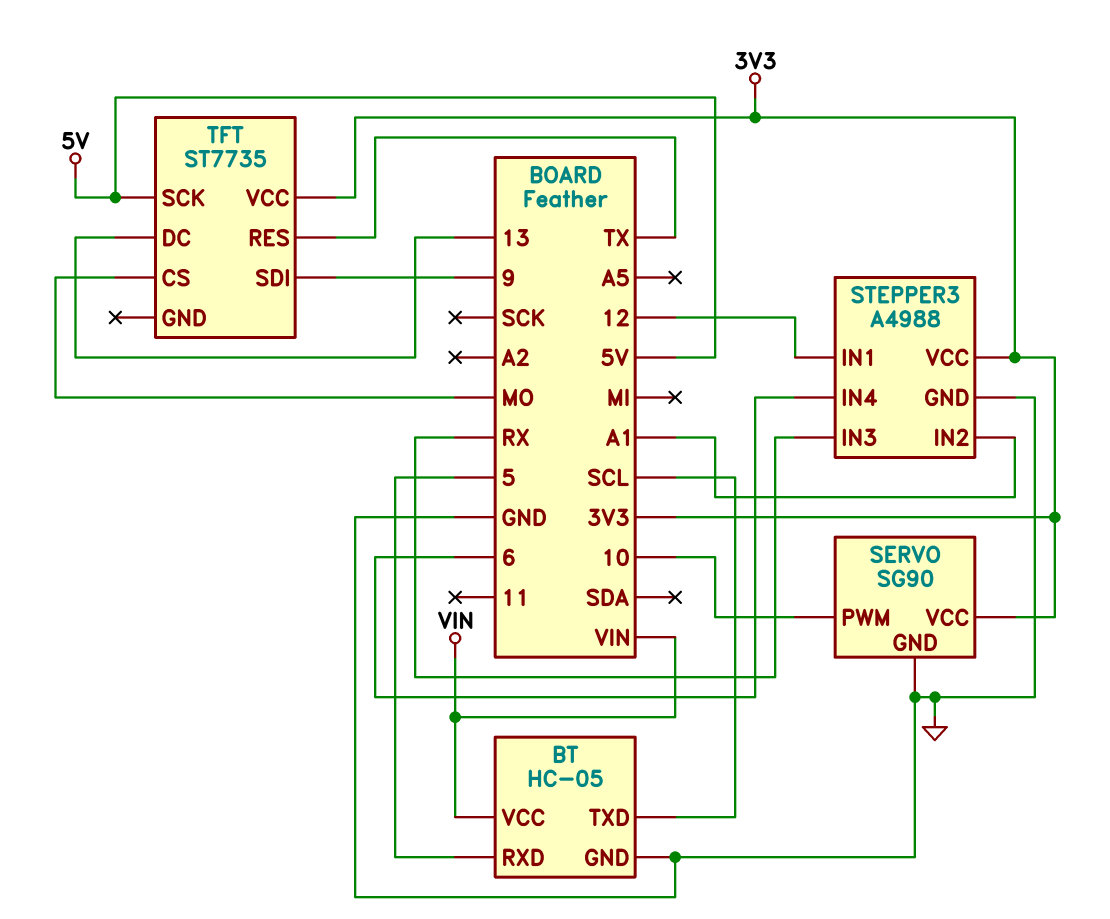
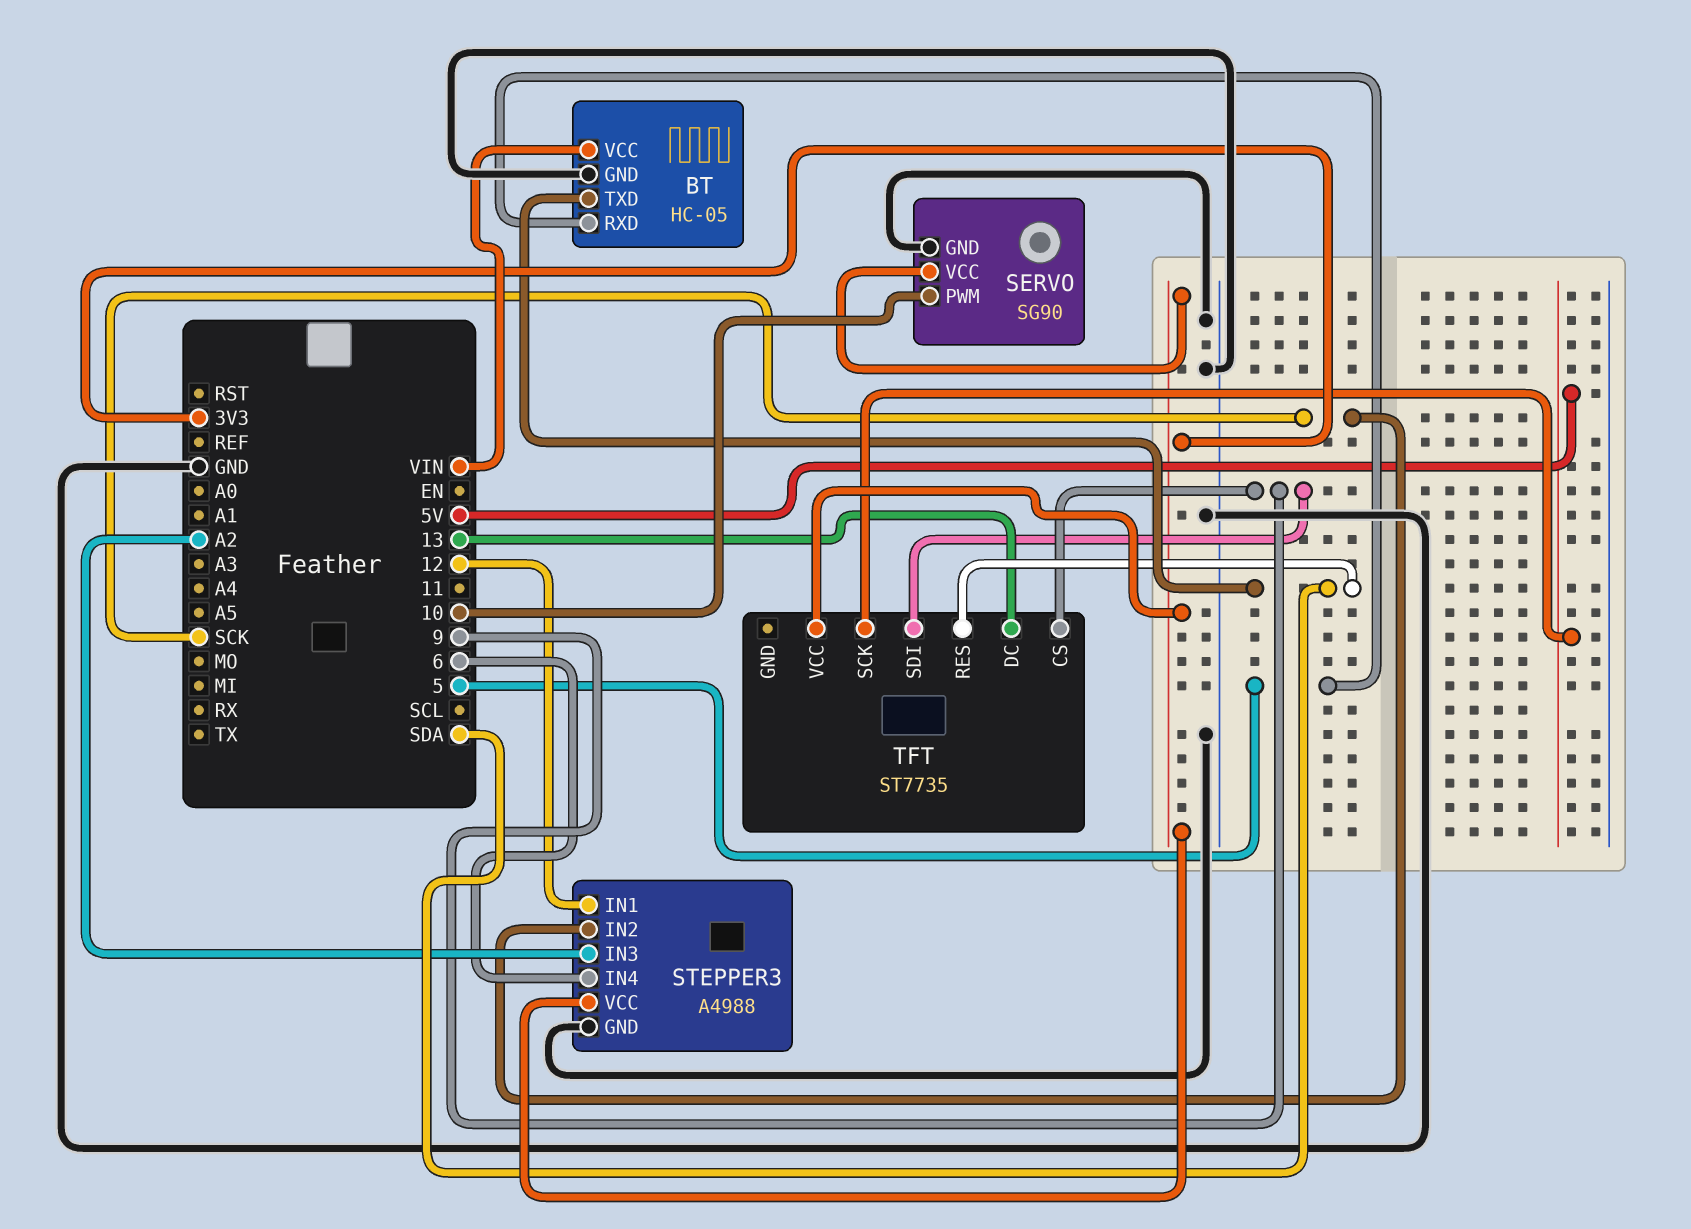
BT pin TXD: SCL -> SDA
STEPPER3 pin IN2: A1 -> SCK
STEPPER3 pin IN3: RX -> A2
TFT pin CS: MO -> 9
TFT pin RES: TX -> SDA

